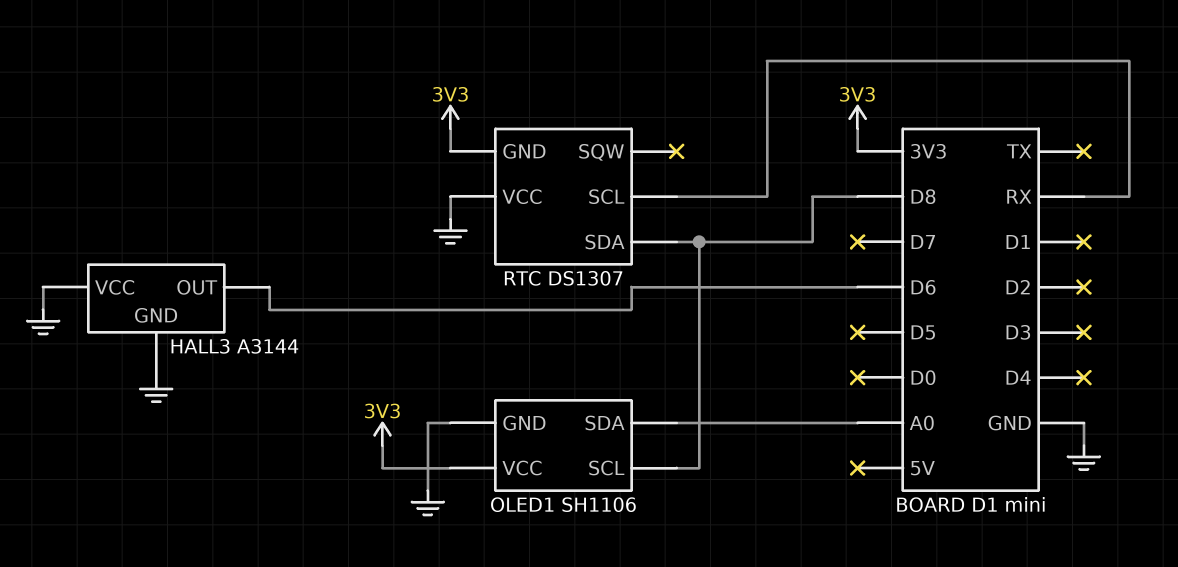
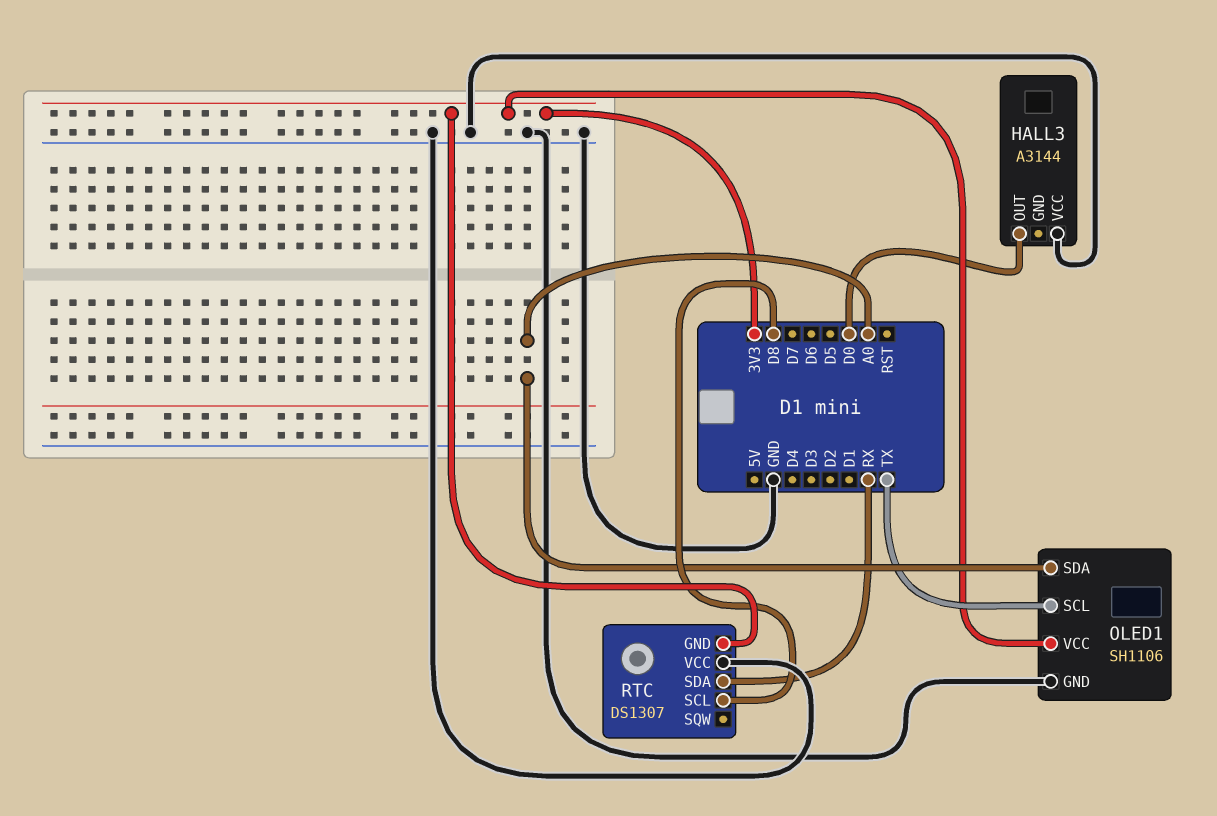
HALL3 pin GND: GND -> none
HALL3 pin OUT: D6 -> D0
OLED1 pin SCL: D8 -> TX
RTC pin SCL: RX -> D8
RTC pin SDA: D8 -> RX

